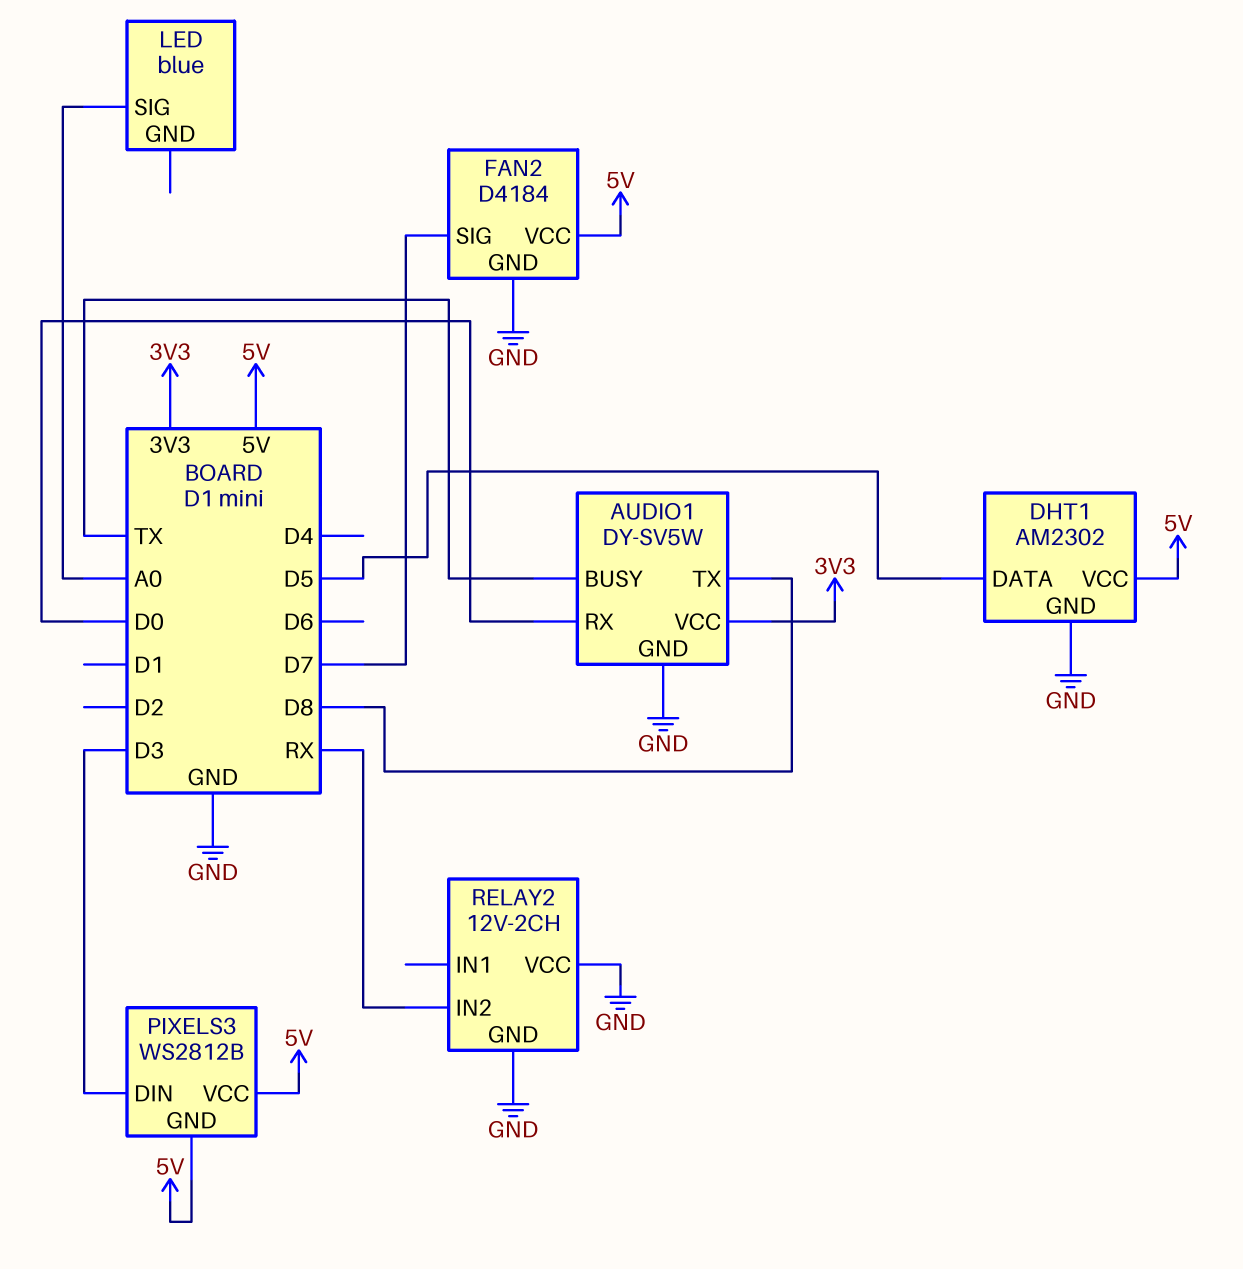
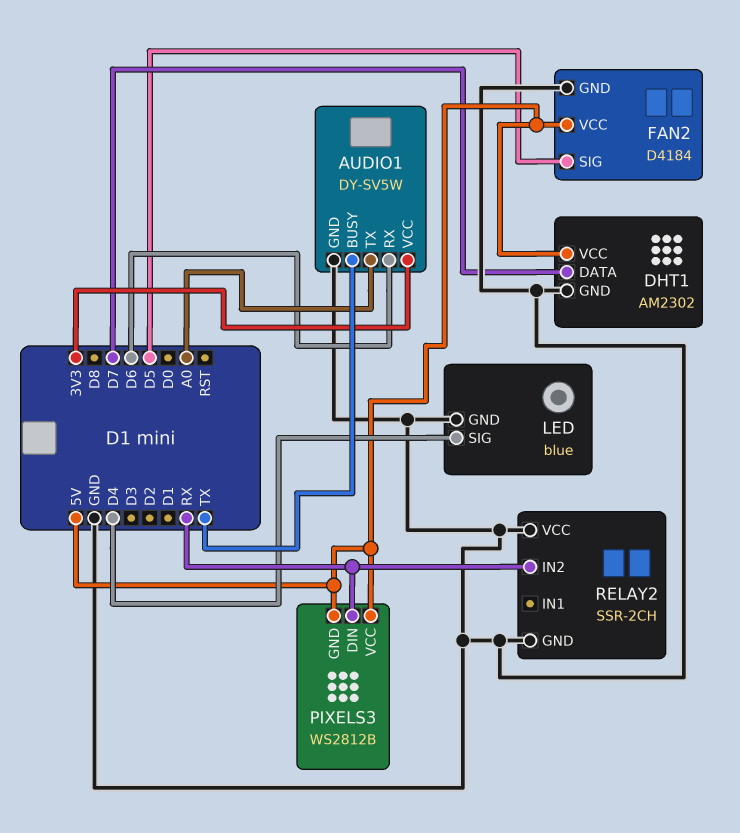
AUDIO1 pin RX: D0 -> D6
AUDIO1 pin TX: D8 -> A0
DHT1 pin DATA: D5 -> D7
FAN2 pin SIG: D7 -> D5
LED pin GND: none -> GND
LED pin SIG: A0 -> D4
PIXELS3 pin DIN: D3 -> RX
RELAY2: 12V-2CH -> SSR-2CH

